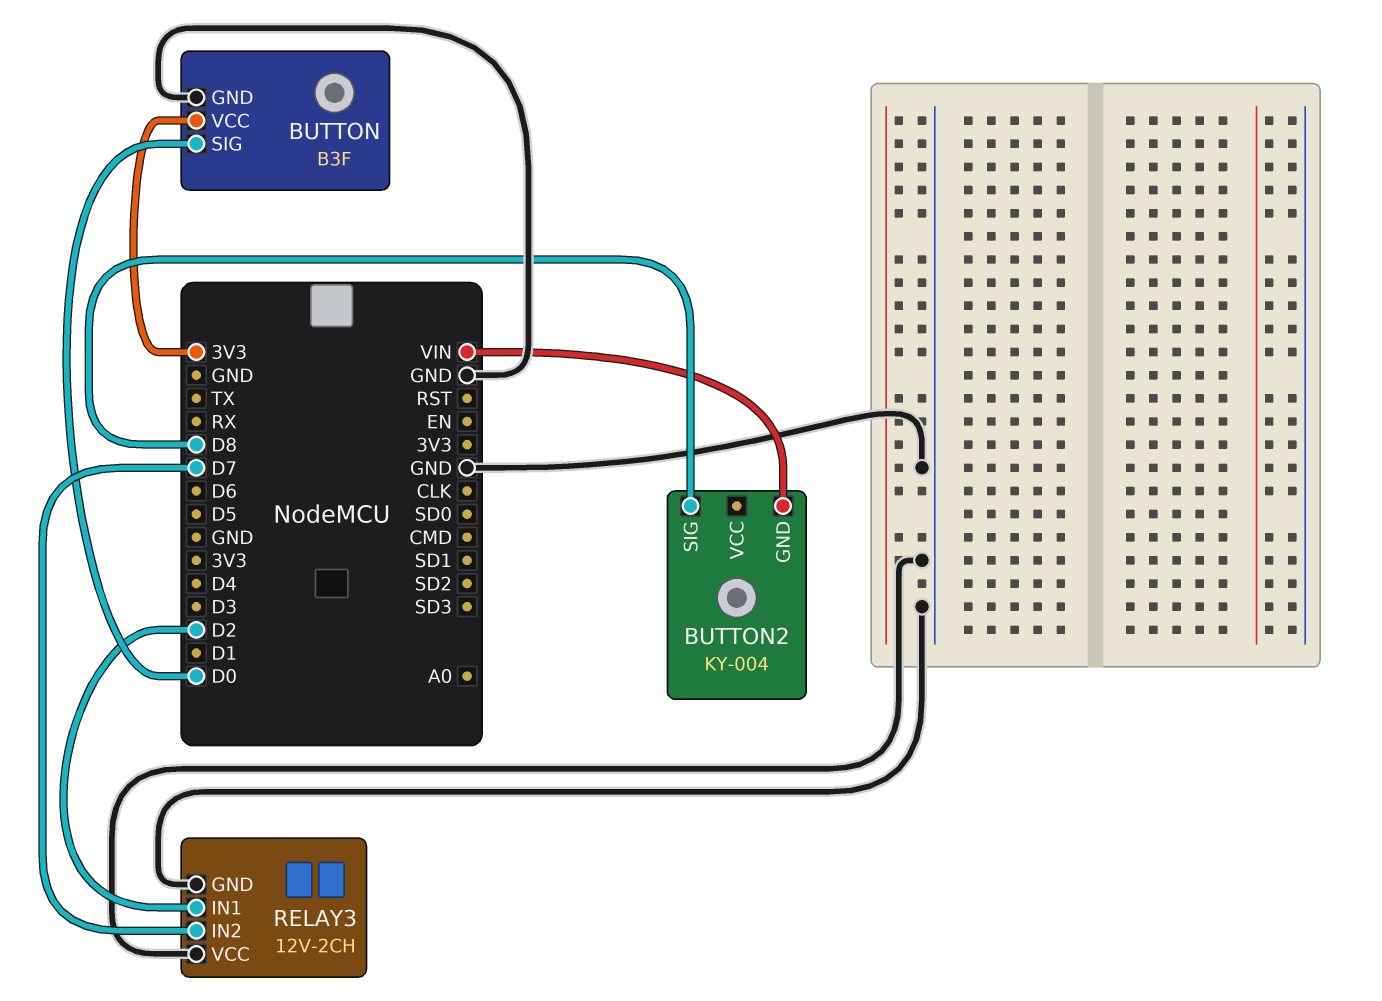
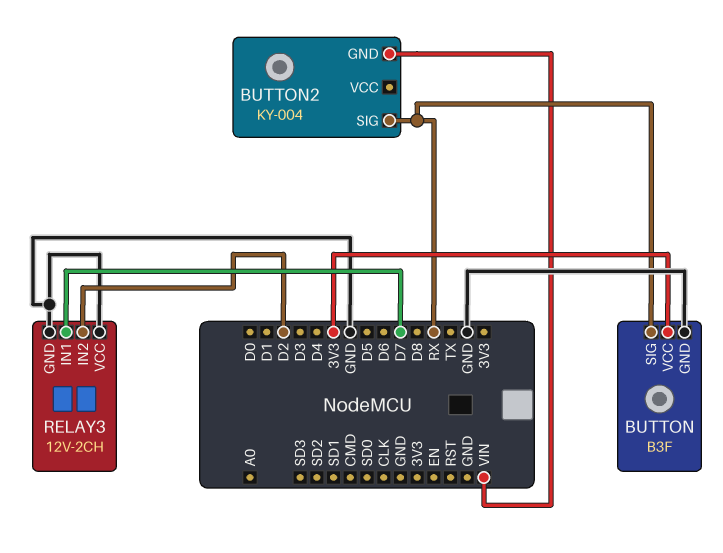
BUTTON pin SIG: D0 -> RX
BUTTON2 pin SIG: D8 -> RX
RELAY3 pin IN1: D2 -> D7
RELAY3 pin IN2: D7 -> D2

